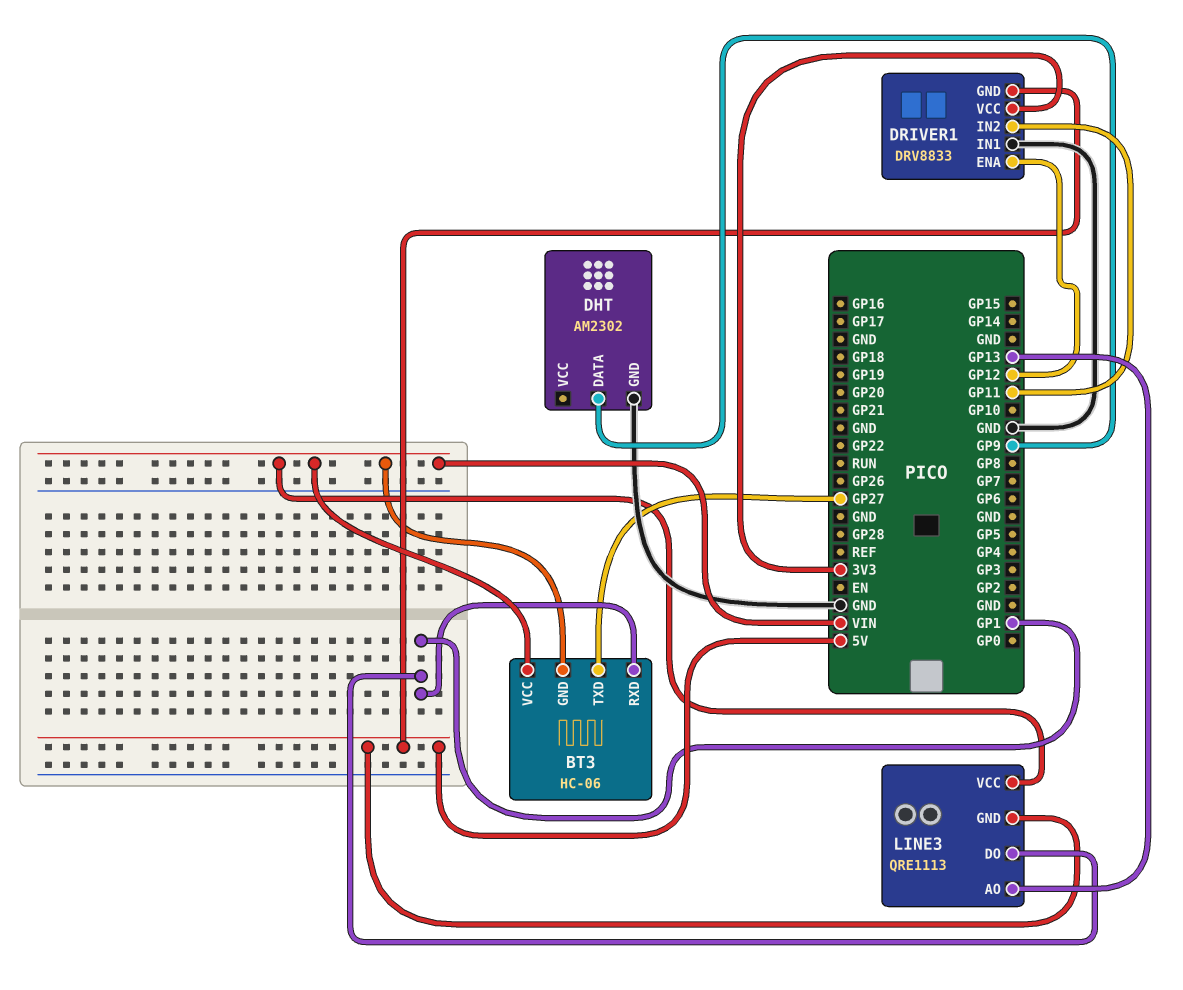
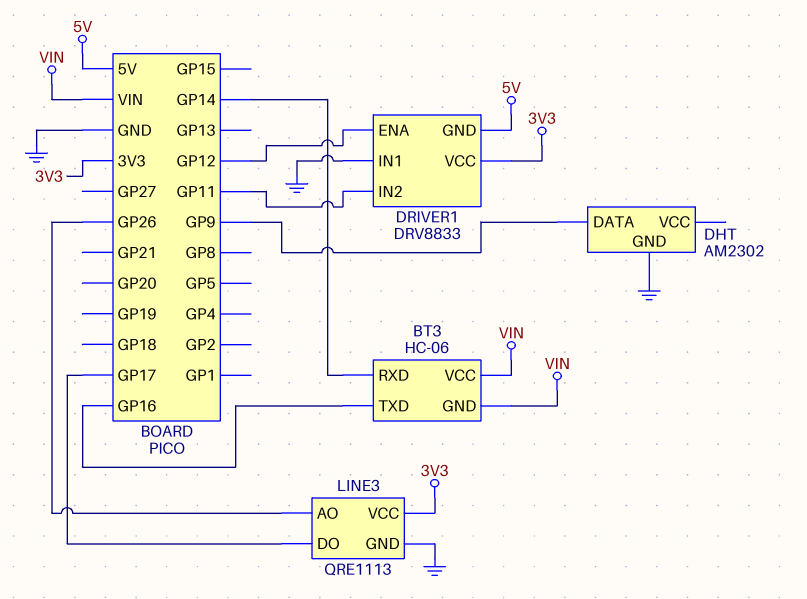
BT3 pin RXD: GP1 -> GP14
BT3 pin TXD: GP27 -> GP16
LINE3 pin AO: GP13 -> GP26
LINE3 pin DO: GP1 -> GP17
LINE3 pin GND: 5V -> GND
LINE3 pin VCC: VIN -> 3V3

